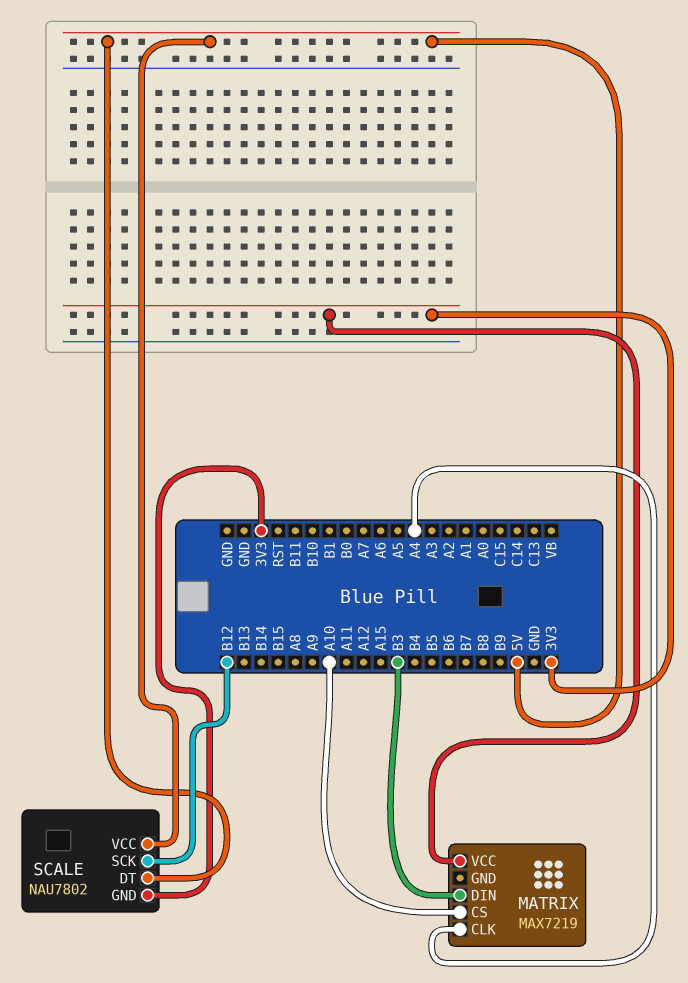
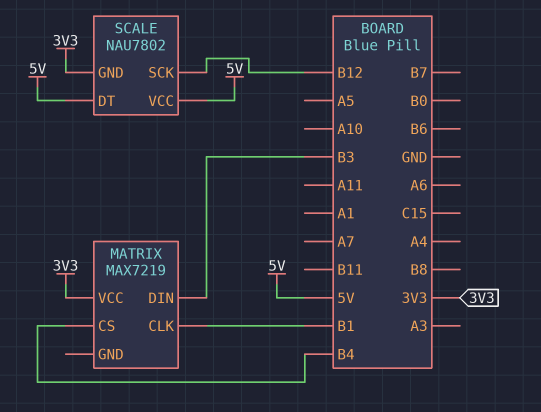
MATRIX pin CLK: A4 -> B1
MATRIX pin CS: A10 -> B4

